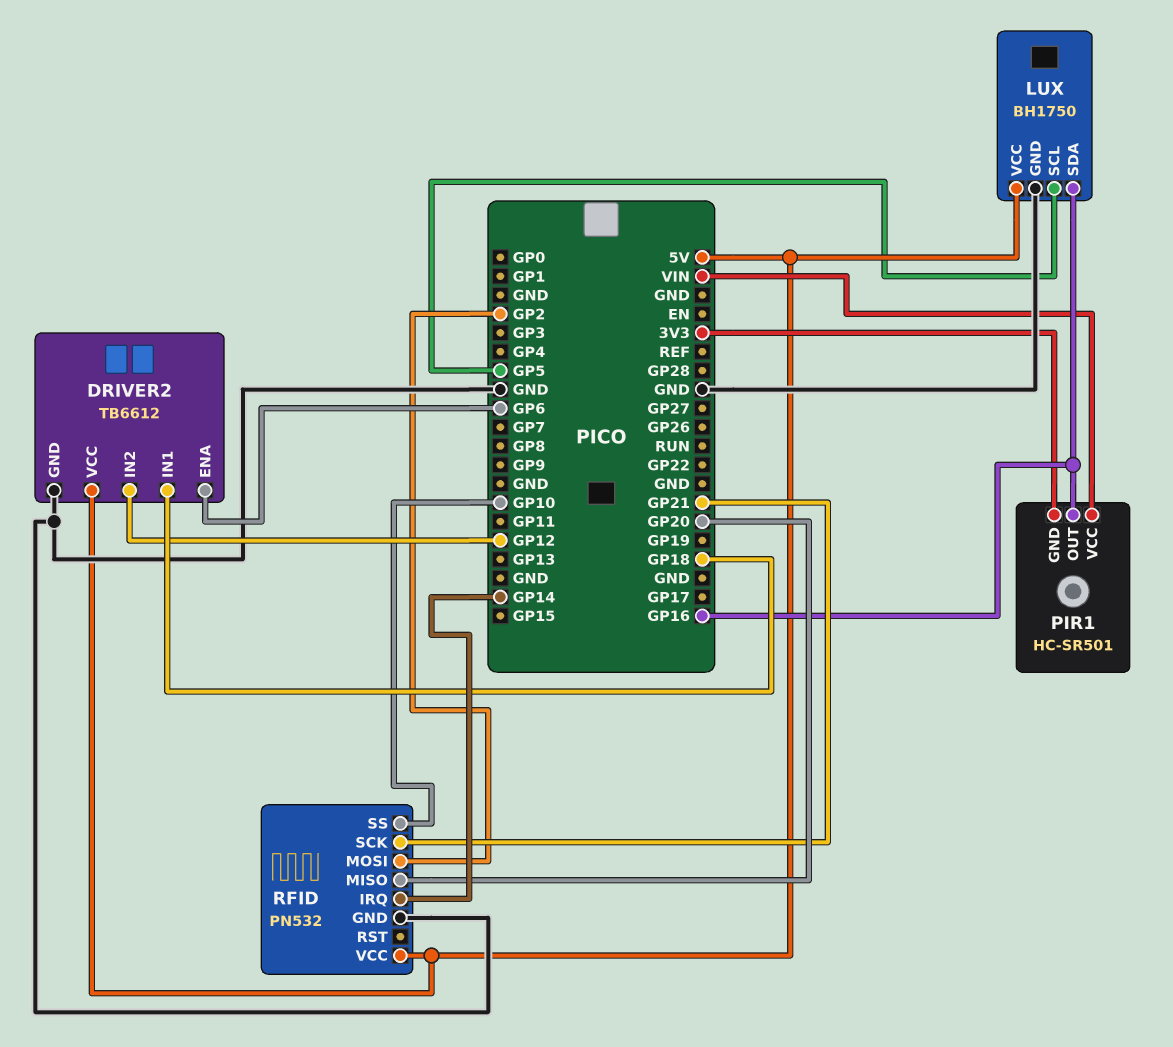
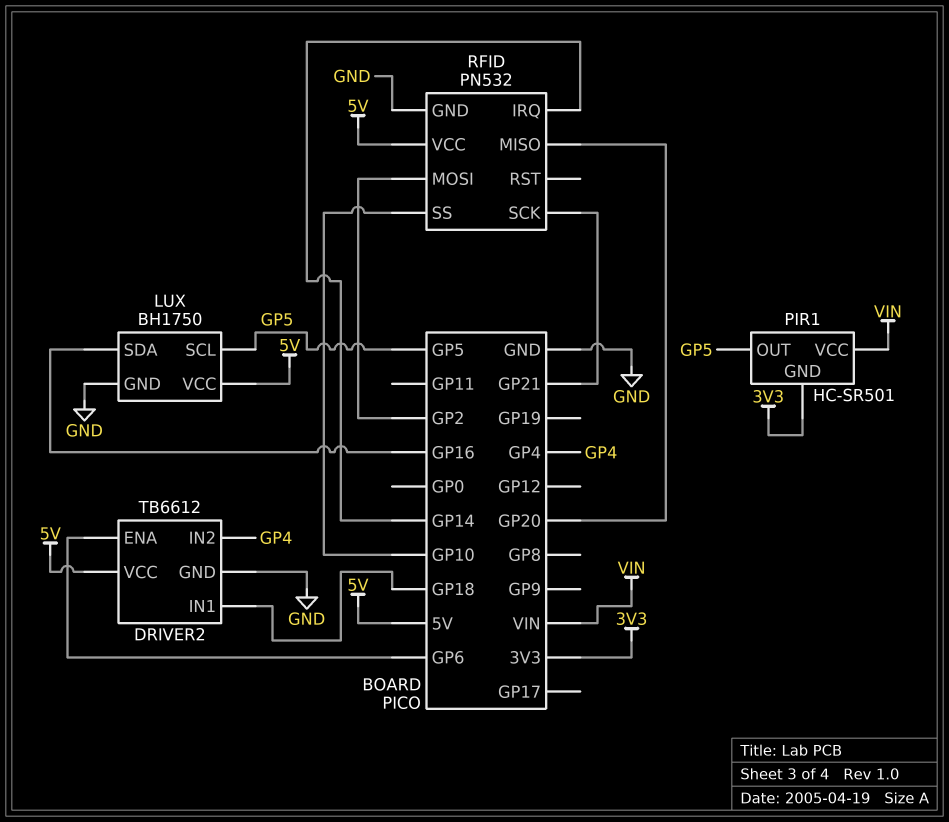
DRIVER2 pin IN2: GP12 -> GP4
PIR1 pin OUT: GP16 -> GP5

